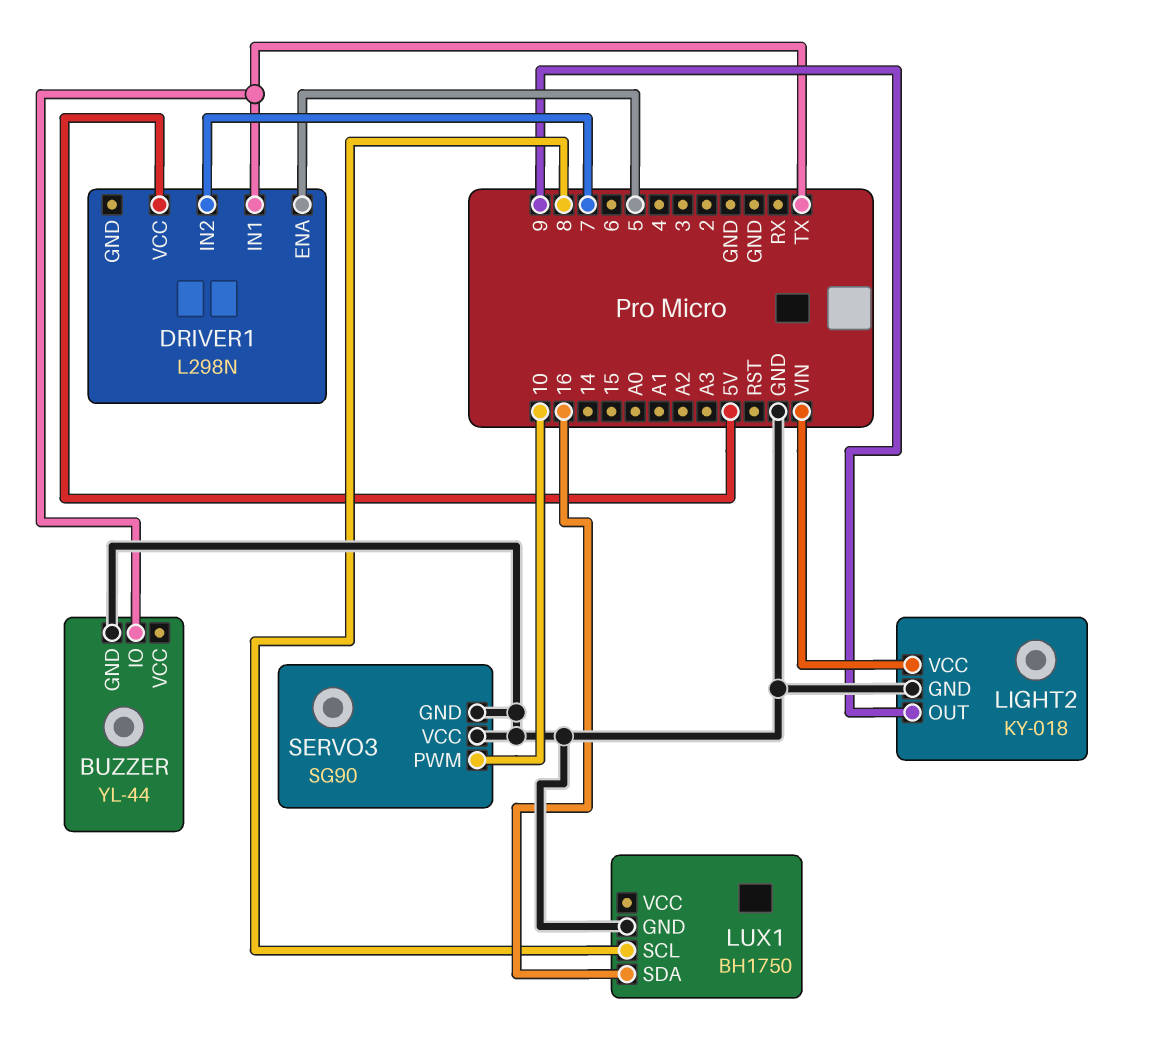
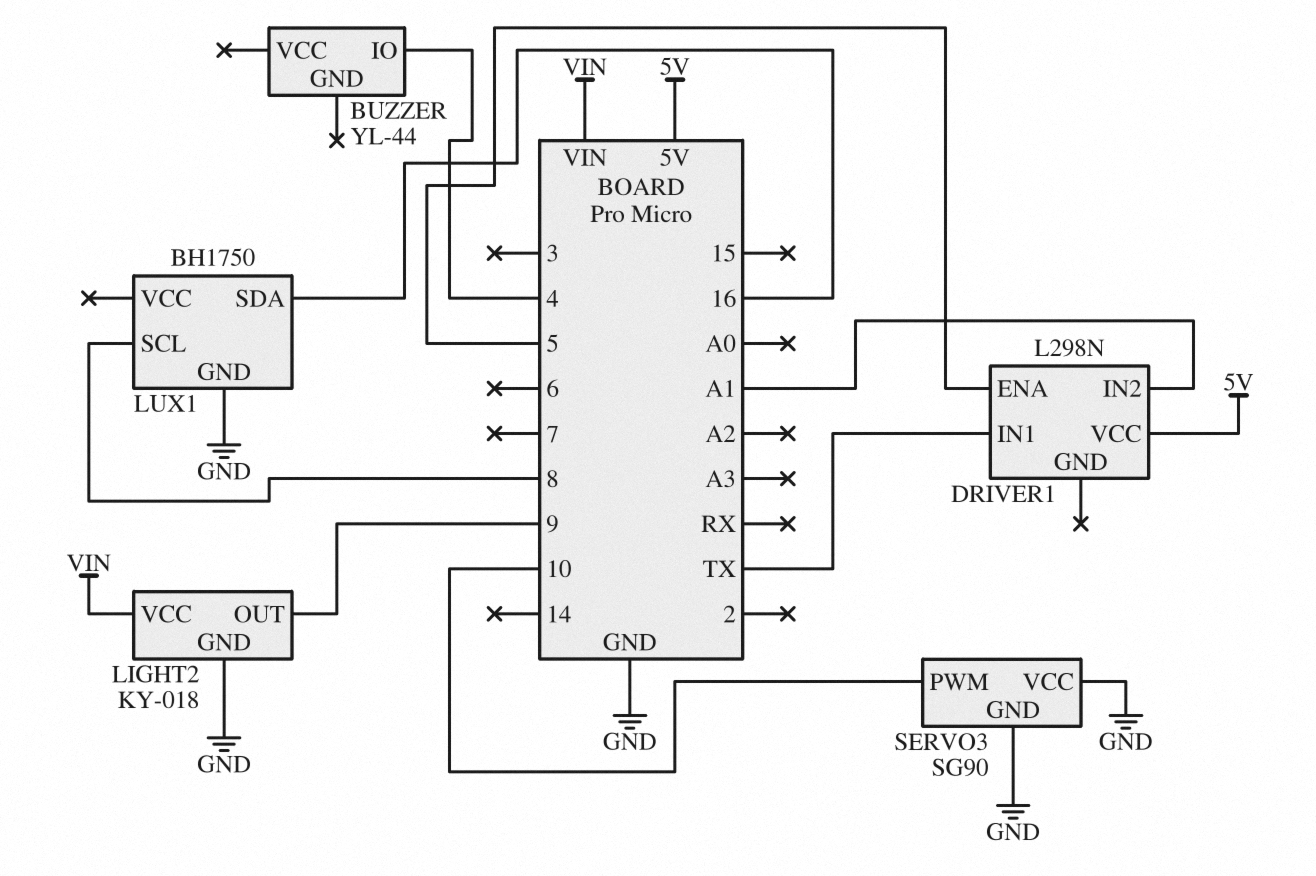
BUZZER pin GND: GND -> none
BUZZER pin IO: TX -> 4
DRIVER1 pin IN2: 7 -> A1

